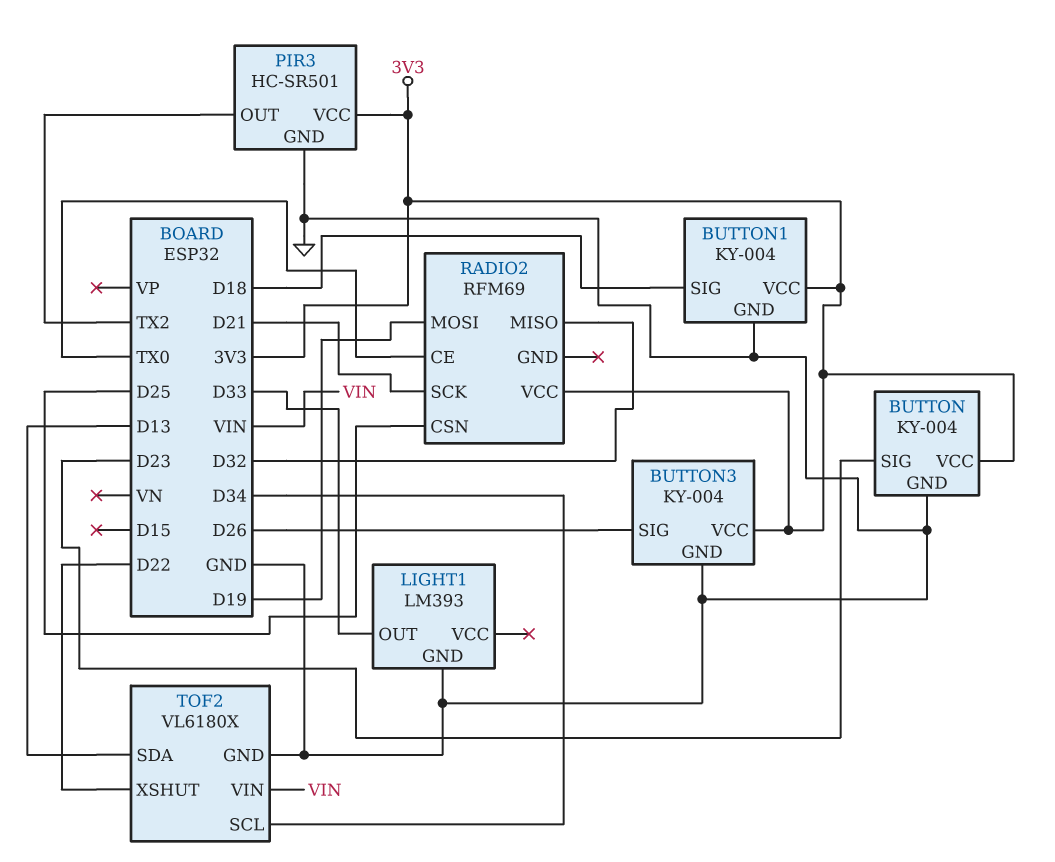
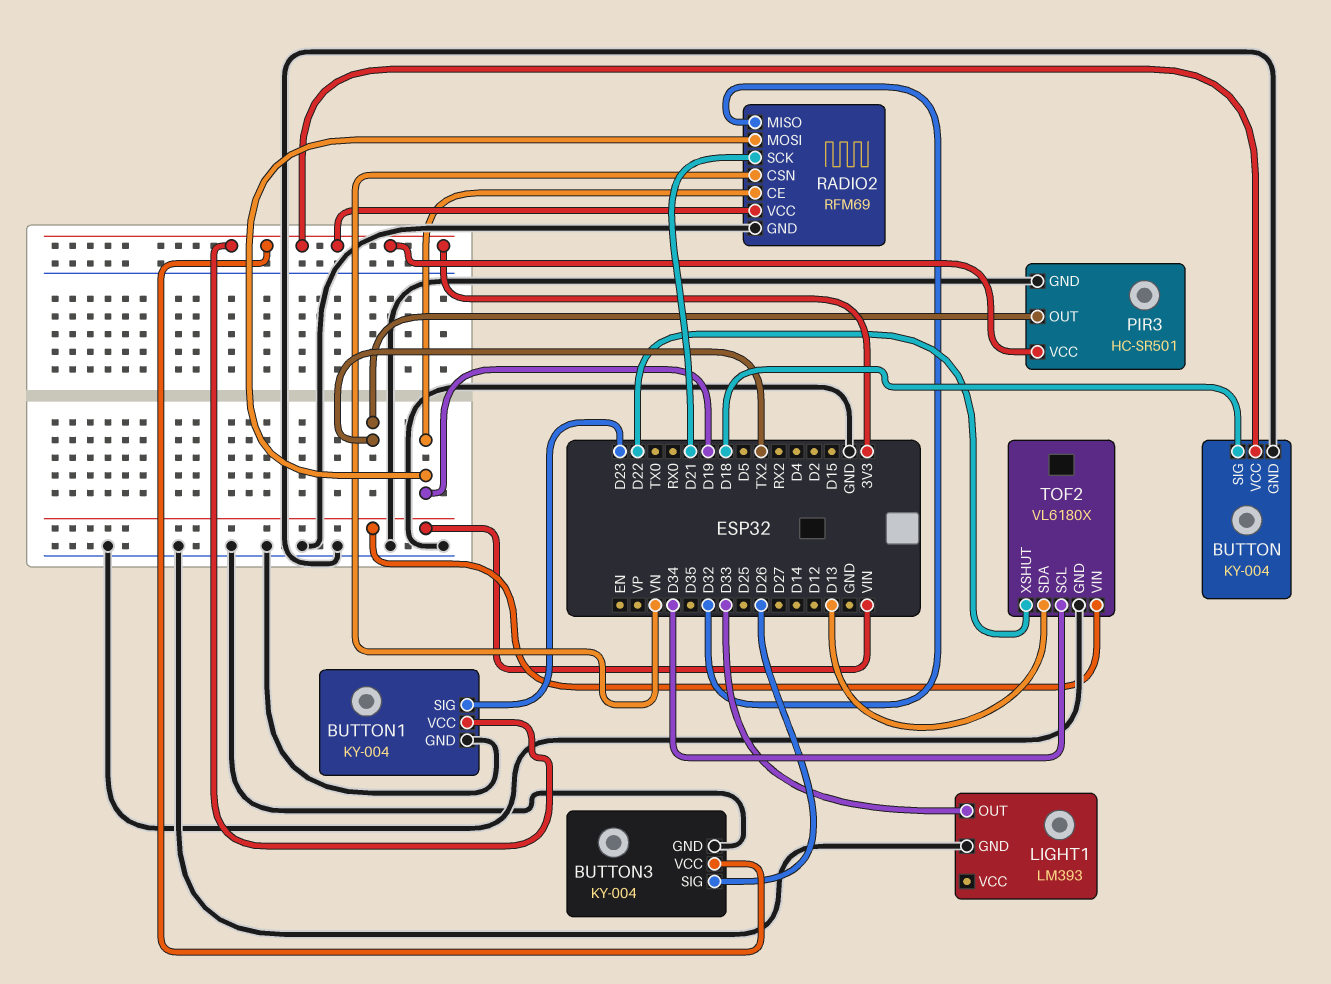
BUTTON pin SIG: D23 -> D18
BUTTON1 pin SIG: D18 -> D23
RADIO2 pin CE: TX0 -> D19
RADIO2 pin CSN: D25 -> VN
RADIO2 pin GND: none -> GND

